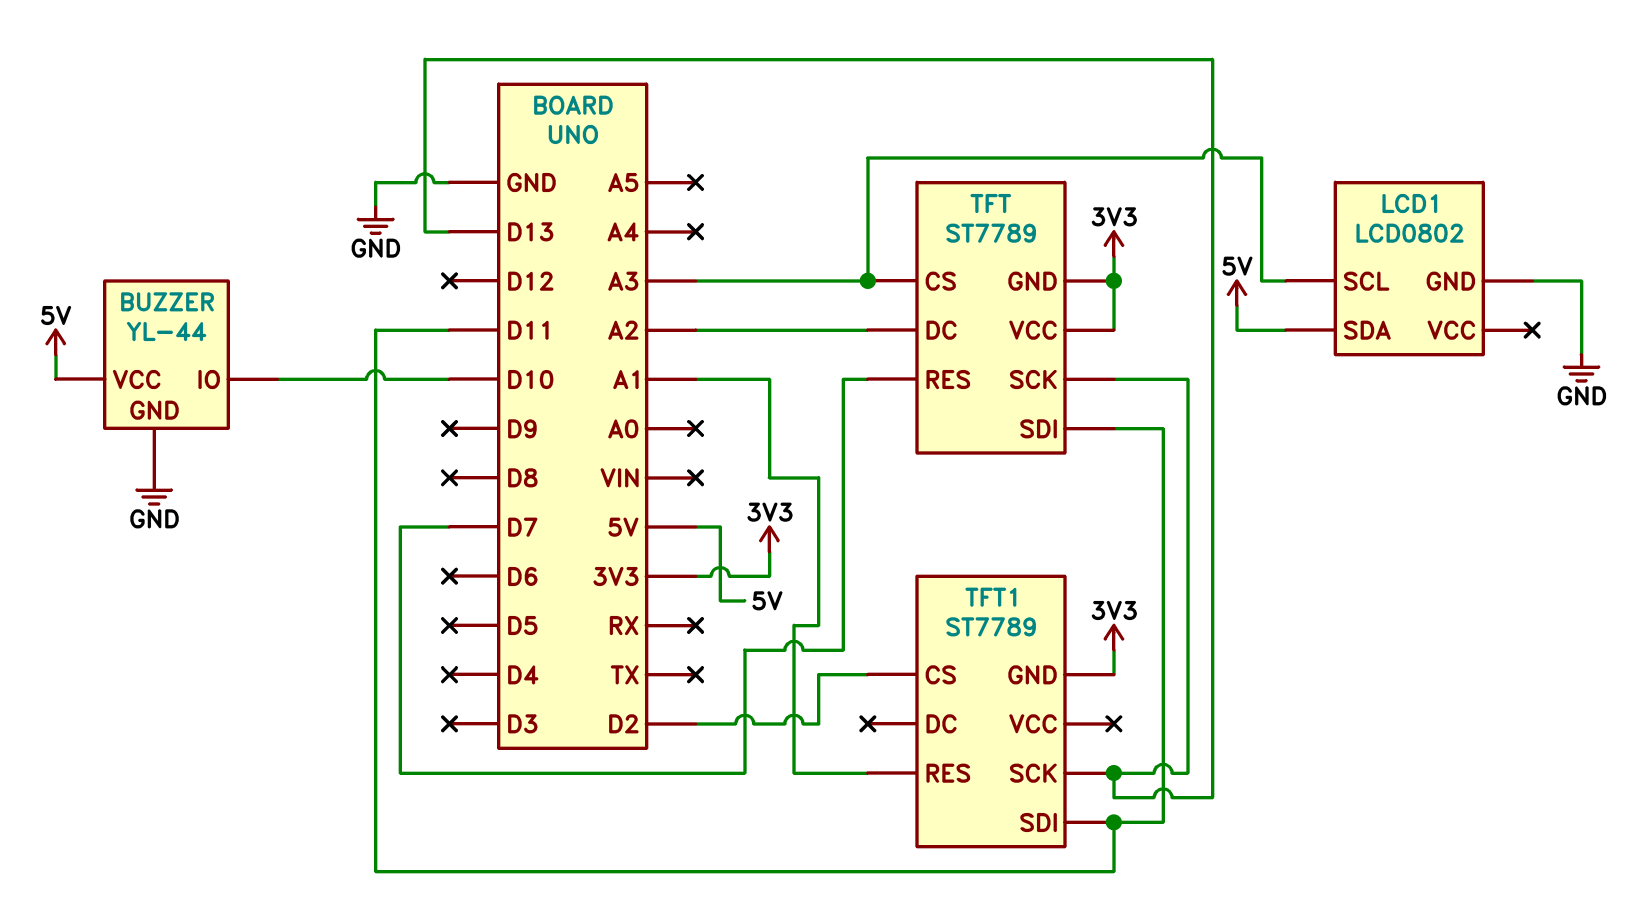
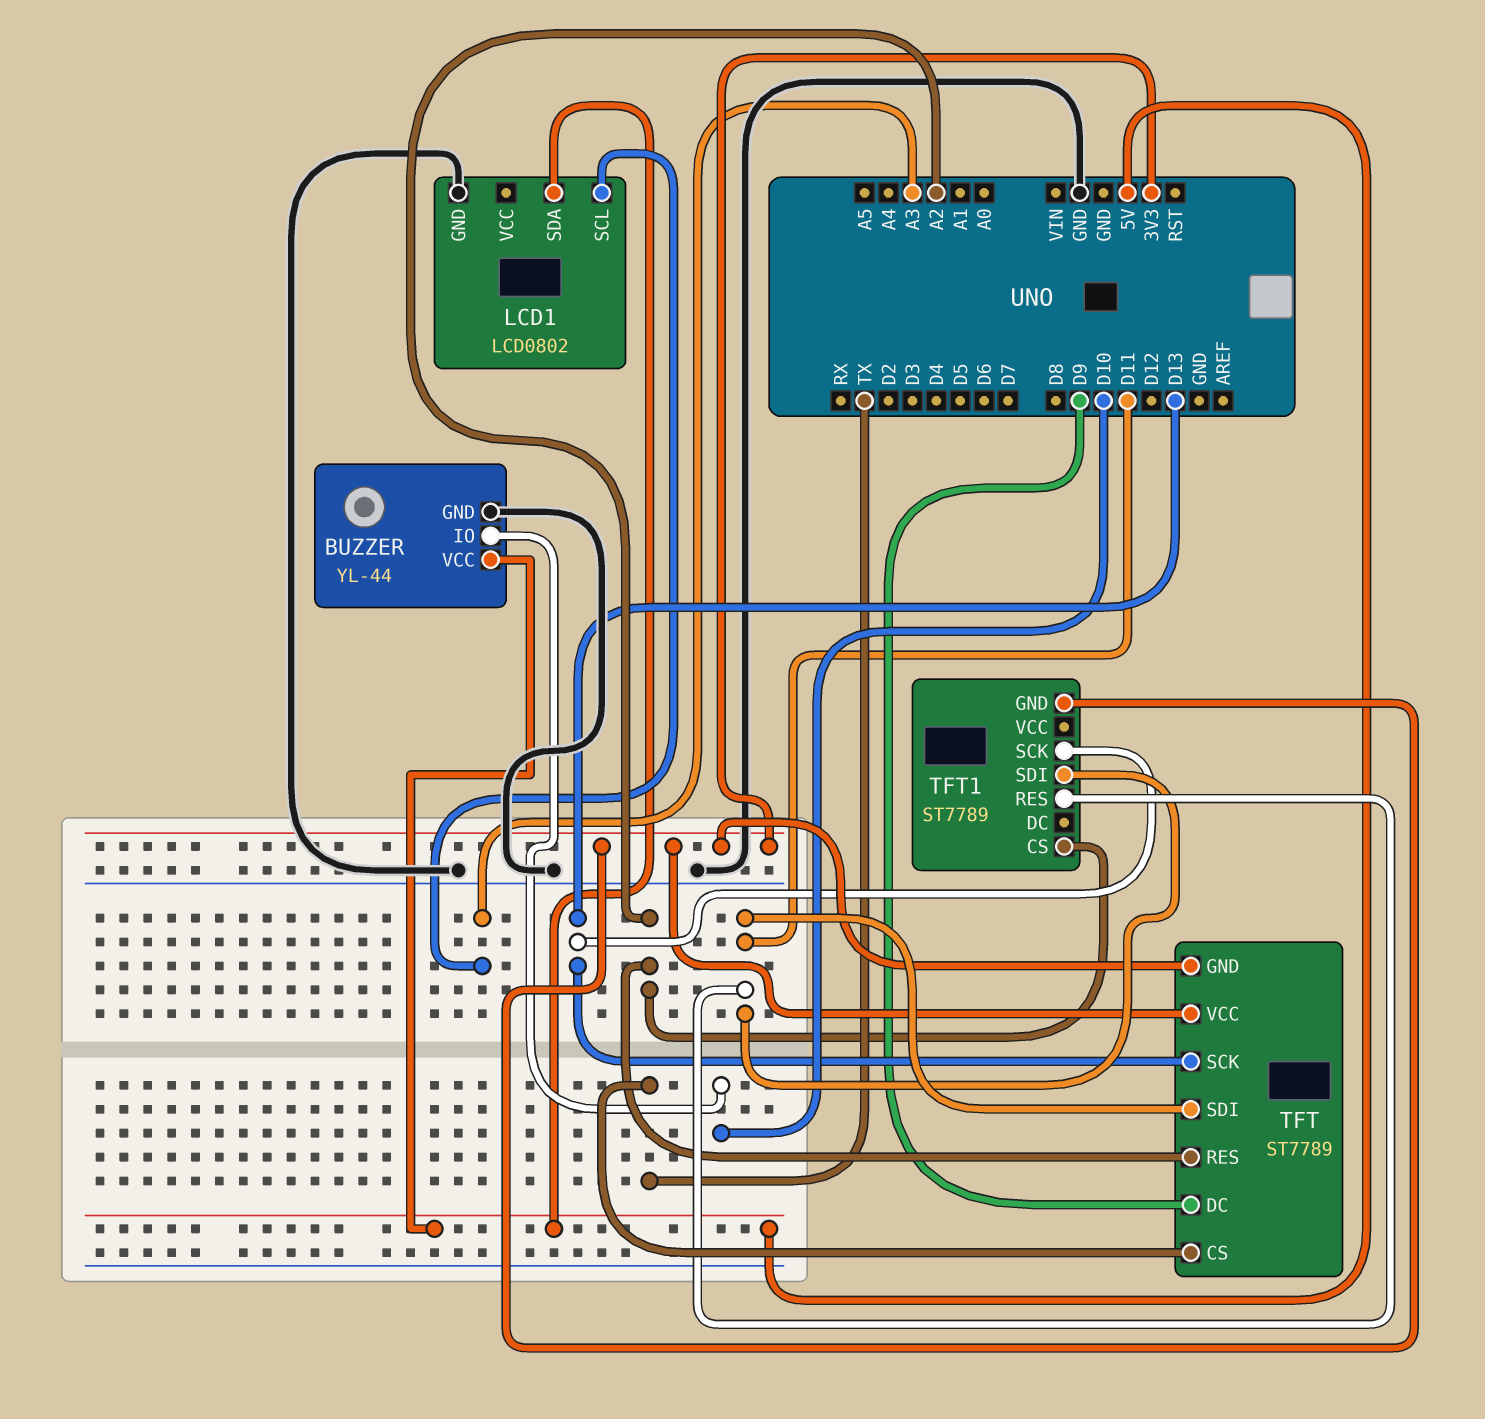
TFT pin CS: A3 -> TX
TFT pin DC: A2 -> D9
TFT pin RES: D7 -> A2
TFT1 pin CS: D2 -> A2
TFT1 pin RES: A1 -> D11

